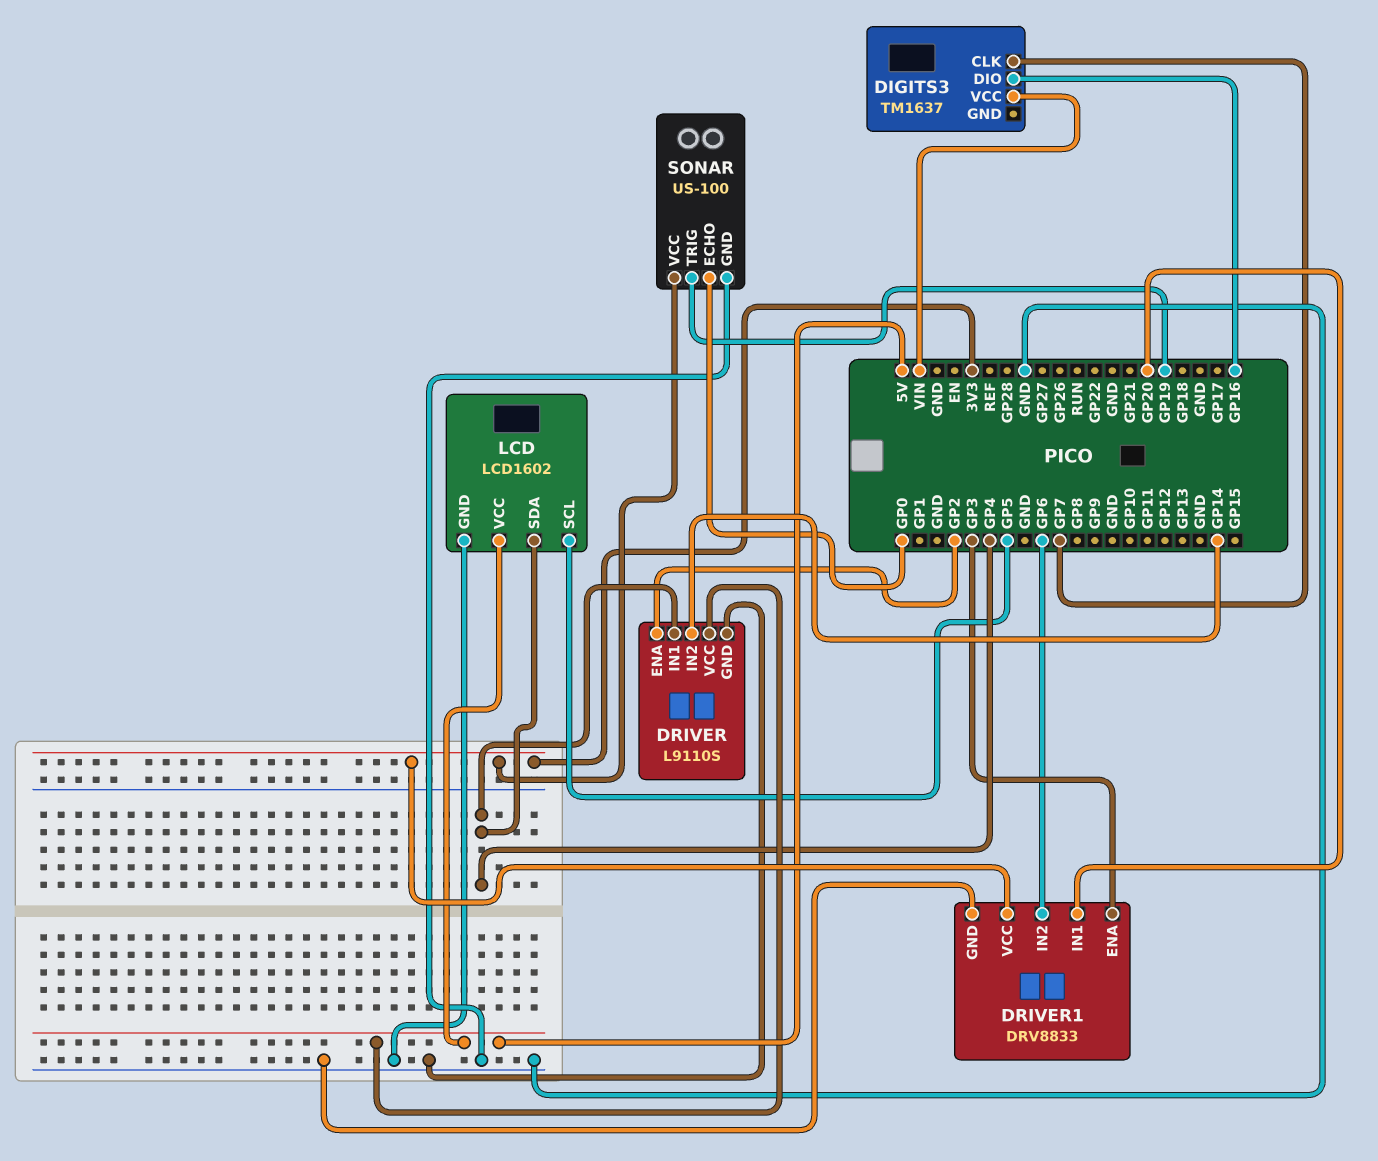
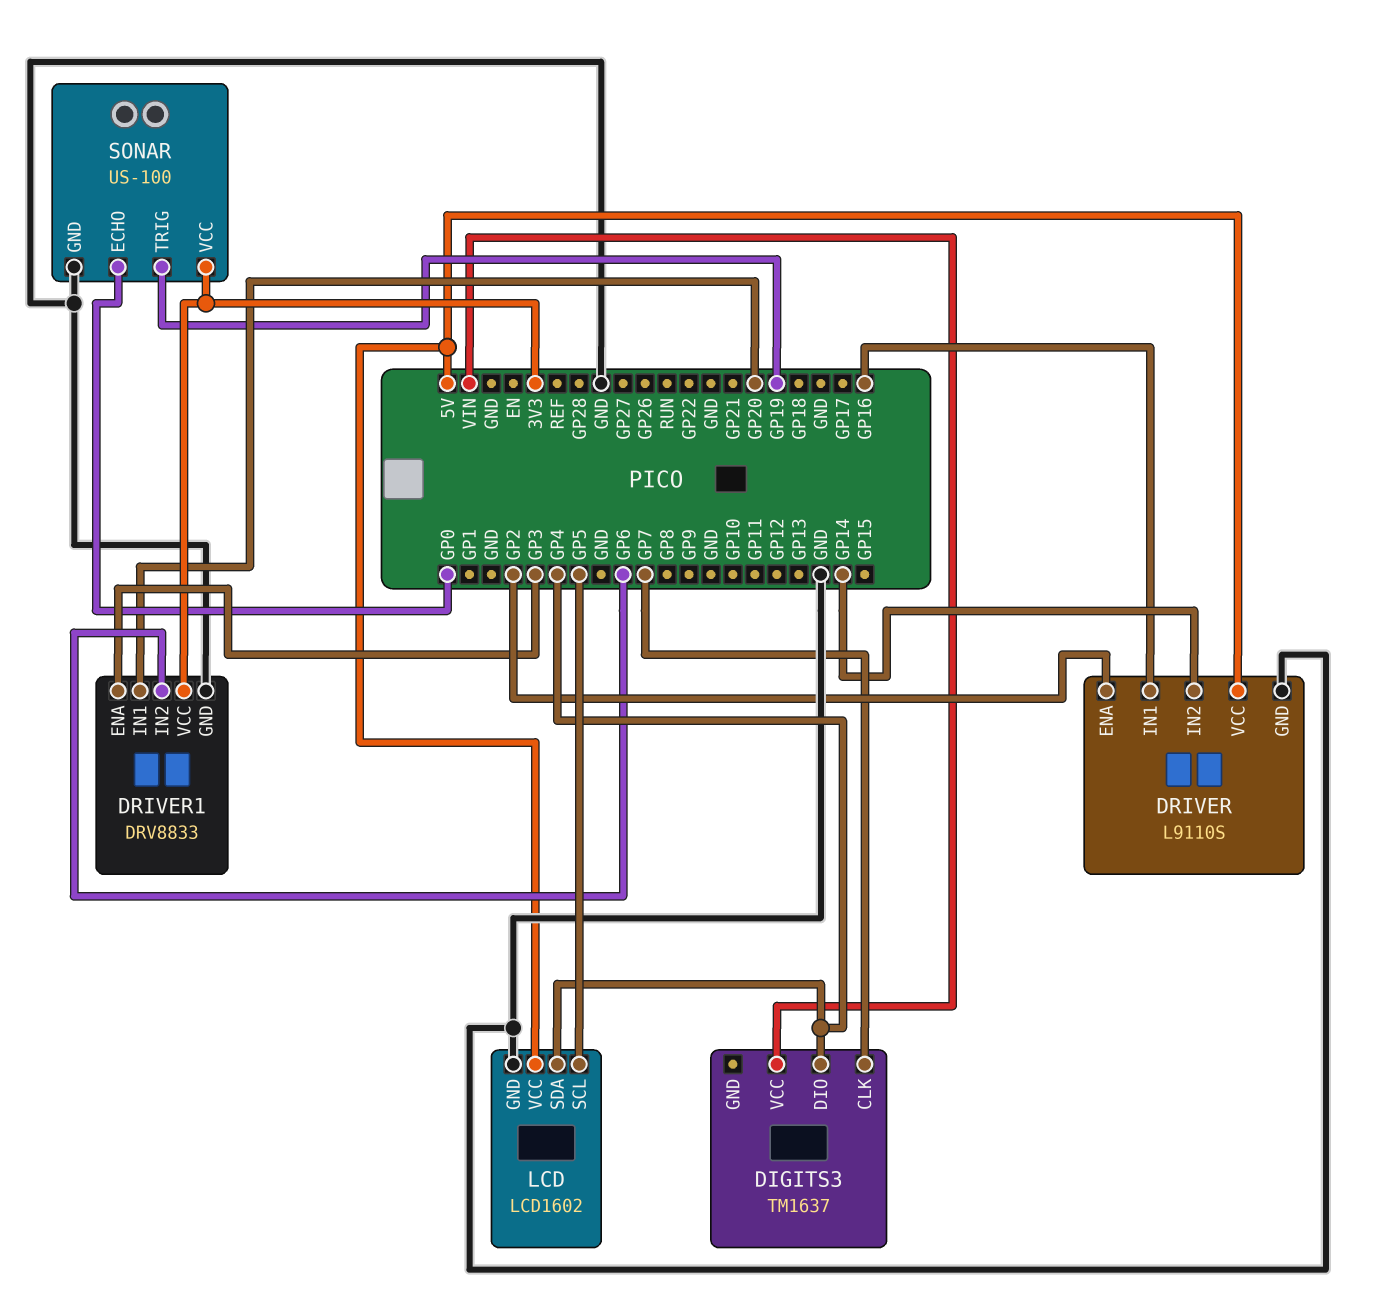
DIGITS3 pin DIO: GP16 -> GP4
DRIVER pin IN1: GP4 -> GP16

